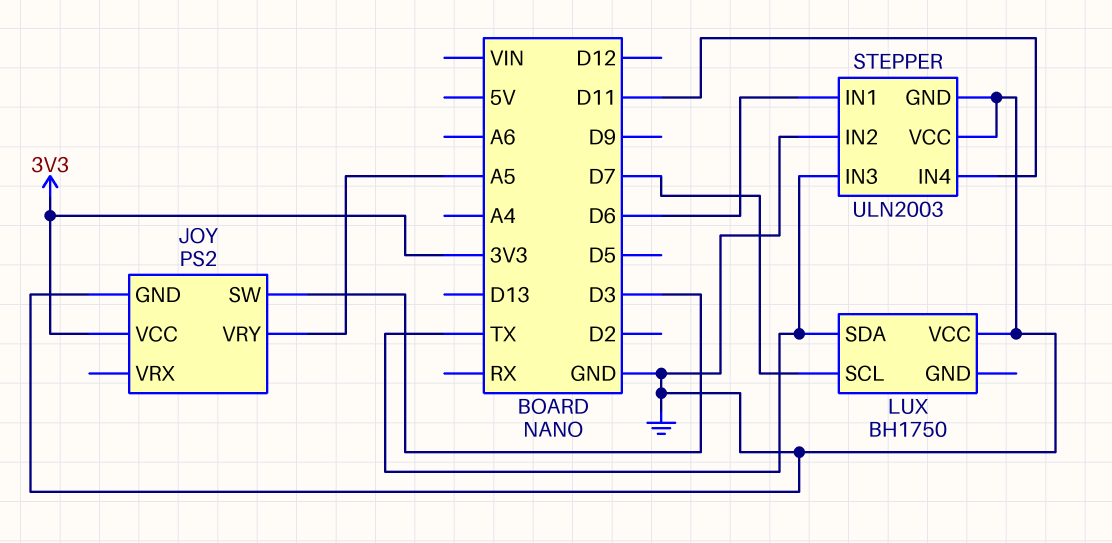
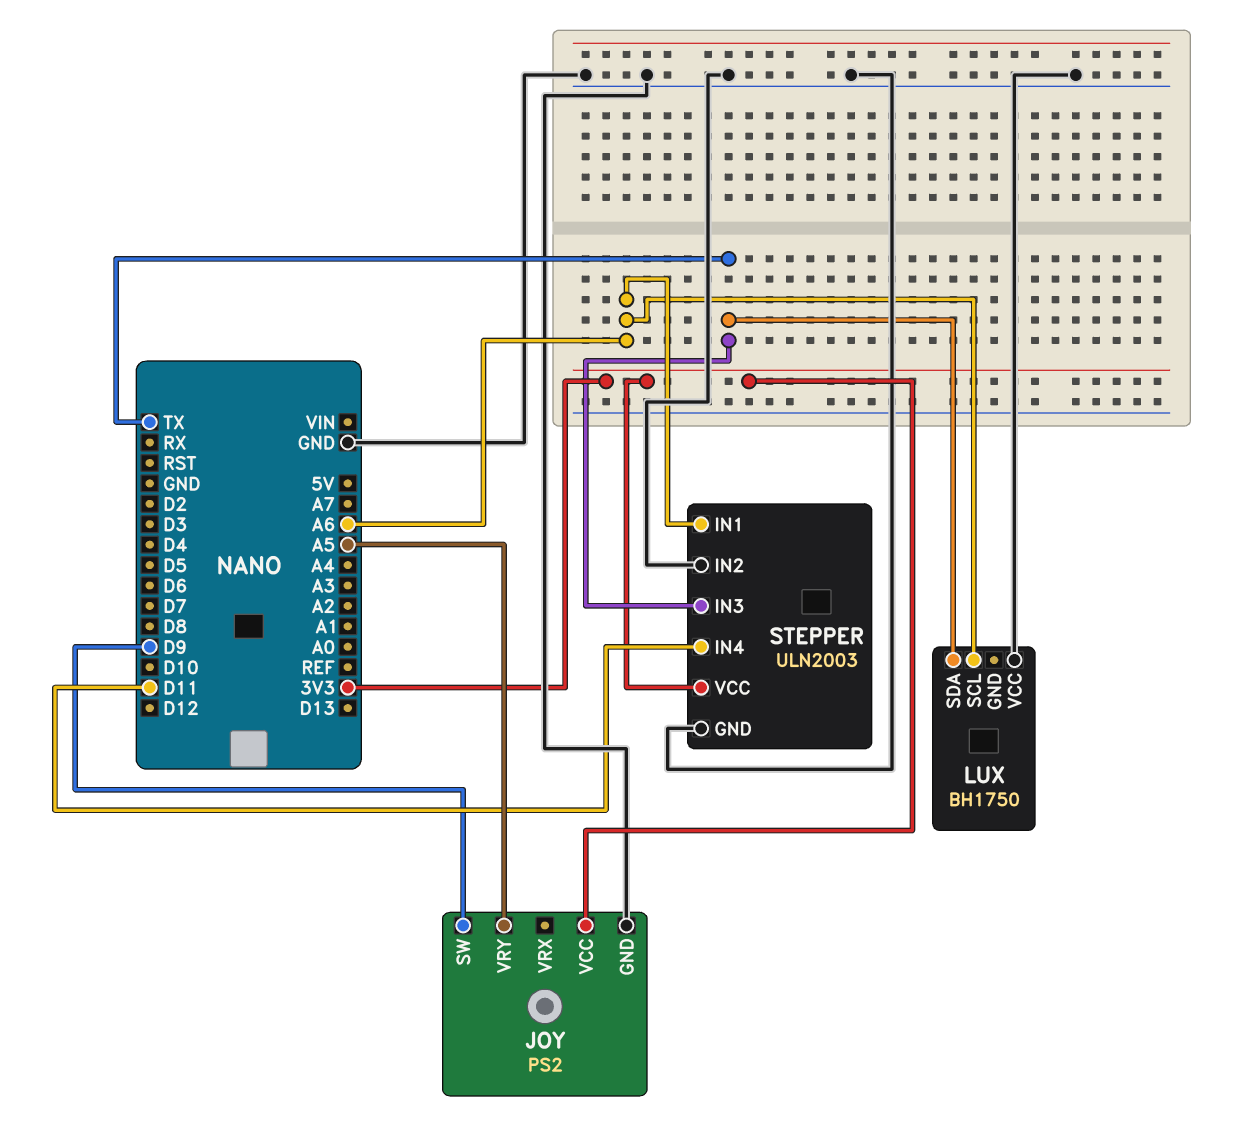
JOY pin SW: D3 -> D9
LUX pin SCL: D7 -> A6
STEPPER pin IN1: D6 -> A6
STEPPER pin VCC: GND -> 3V3

